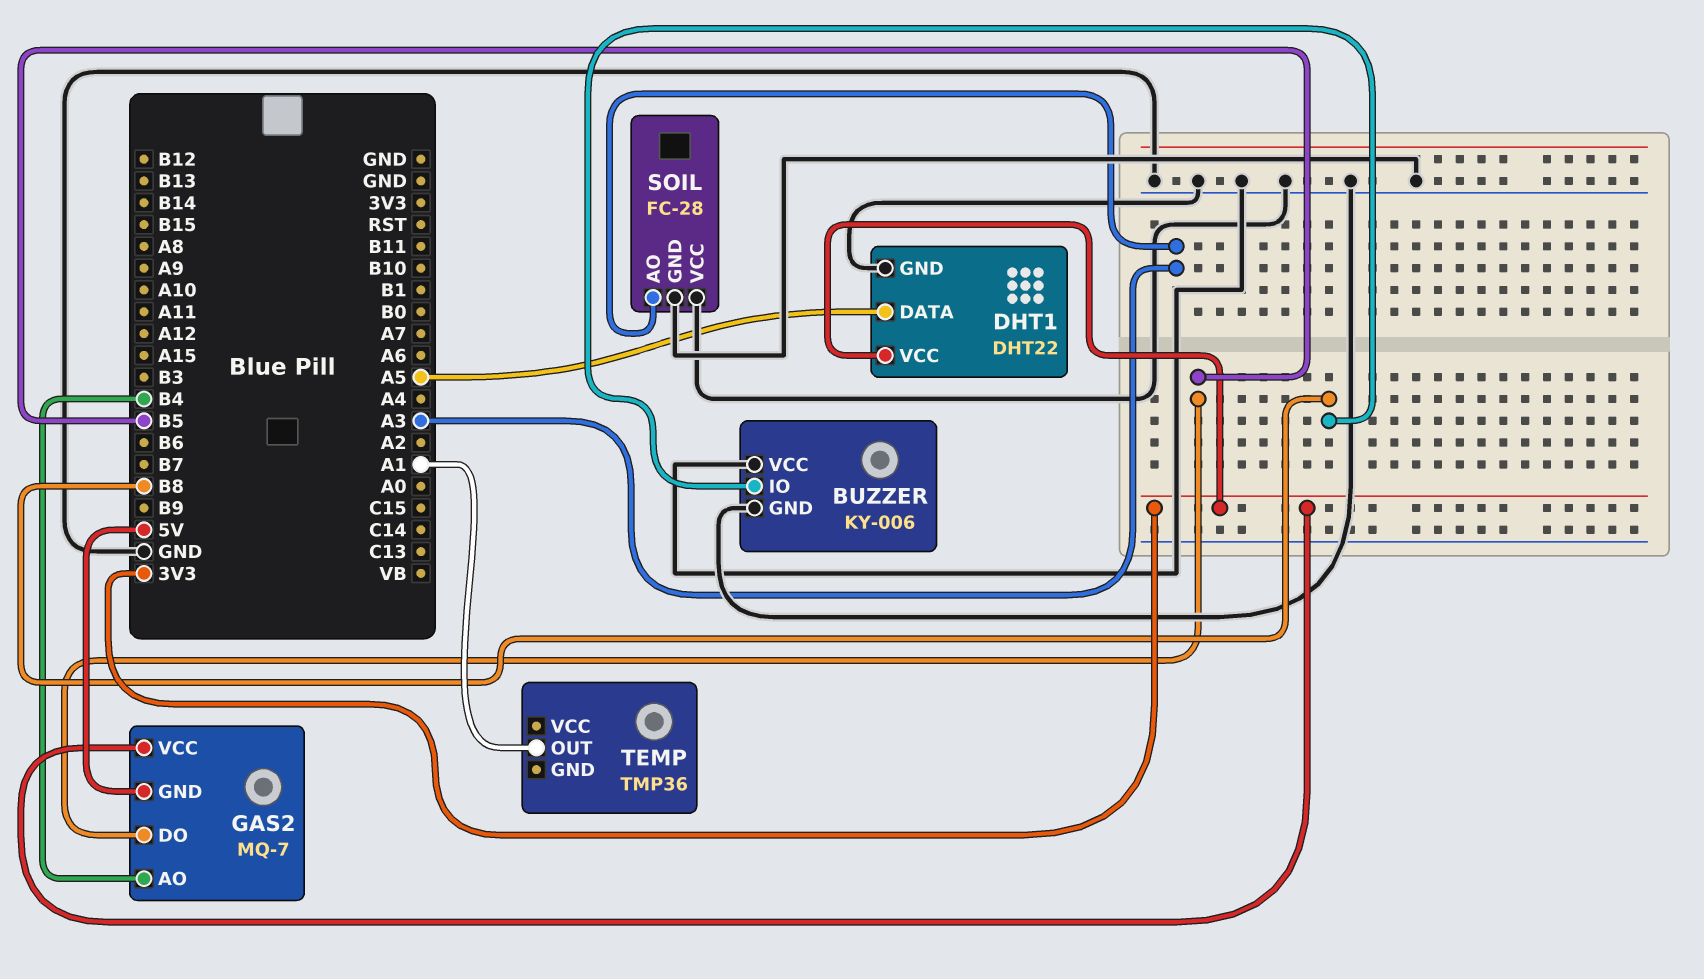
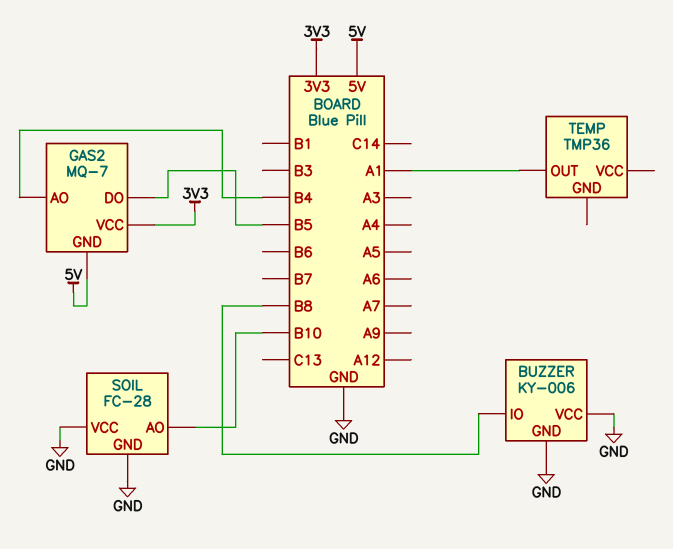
DHT1: DHT22 -> none
DHT1 pin DATA: A5 -> none
DHT1 pin GND: GND -> none
DHT1 pin VCC: 3V3 -> none
SOIL pin AO: A3 -> B10

